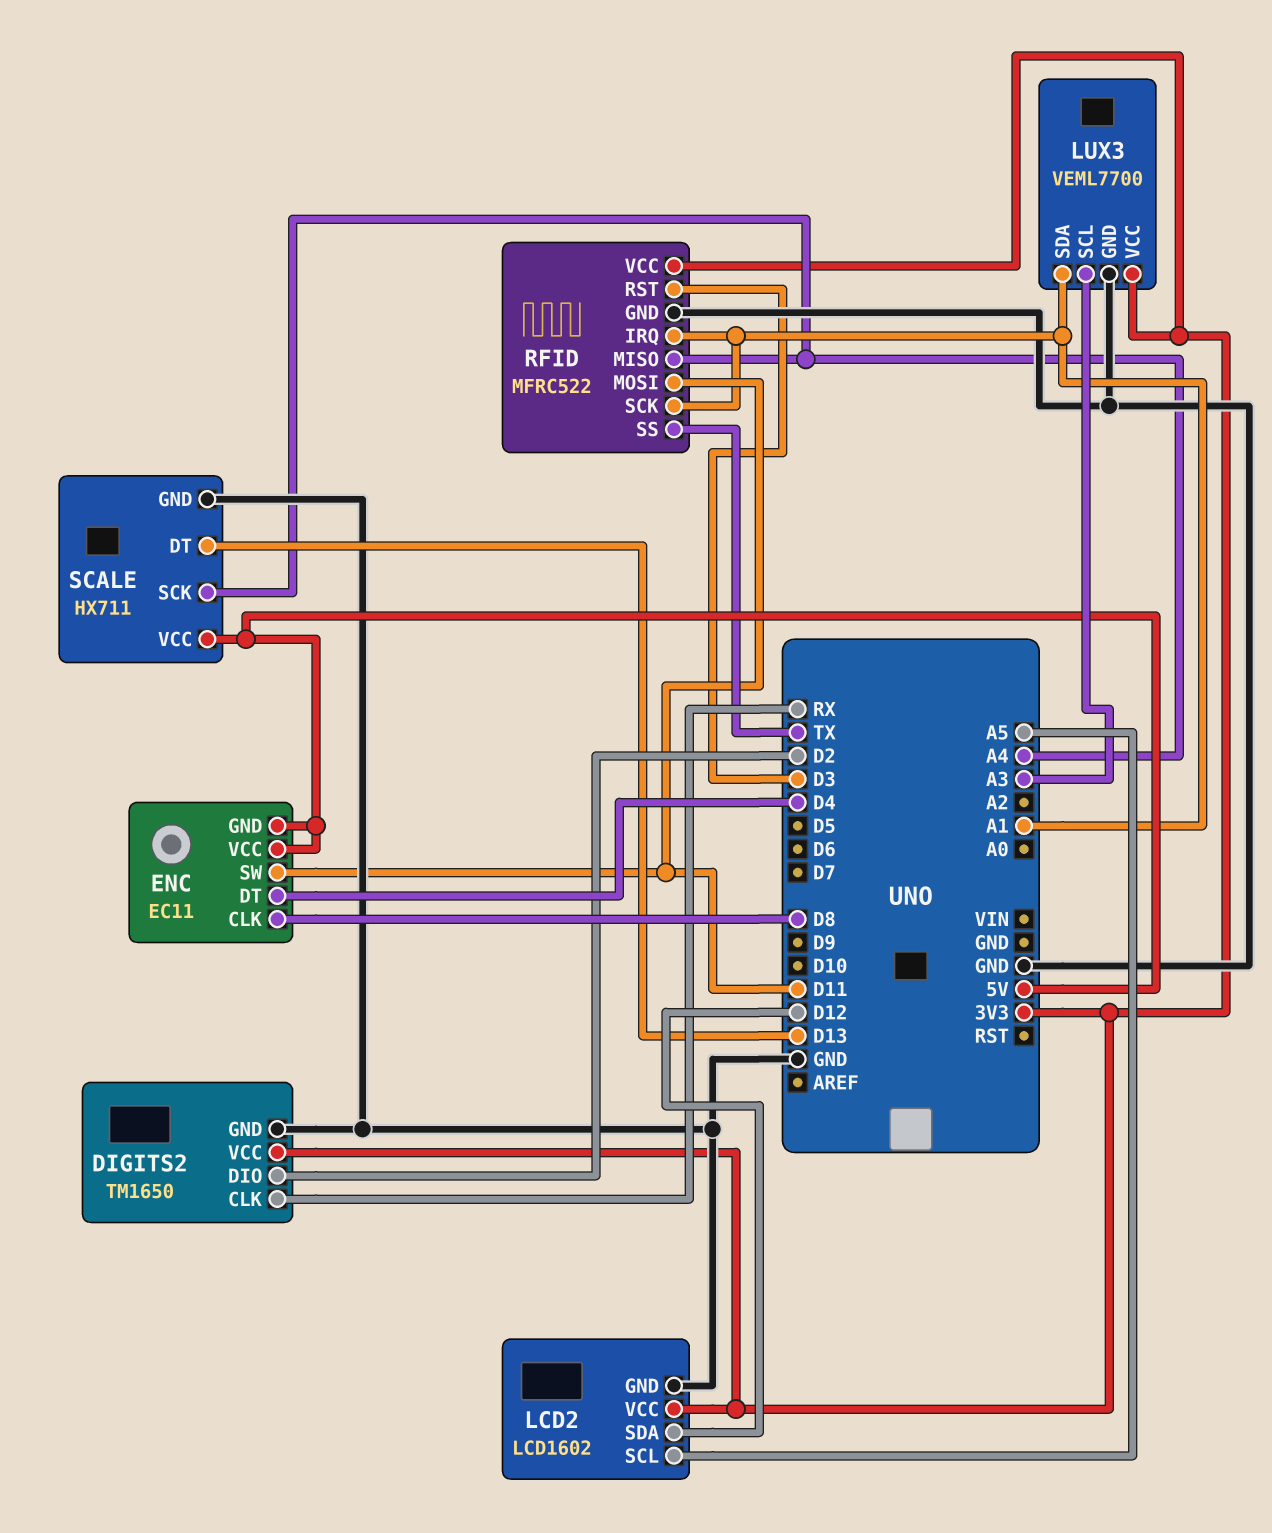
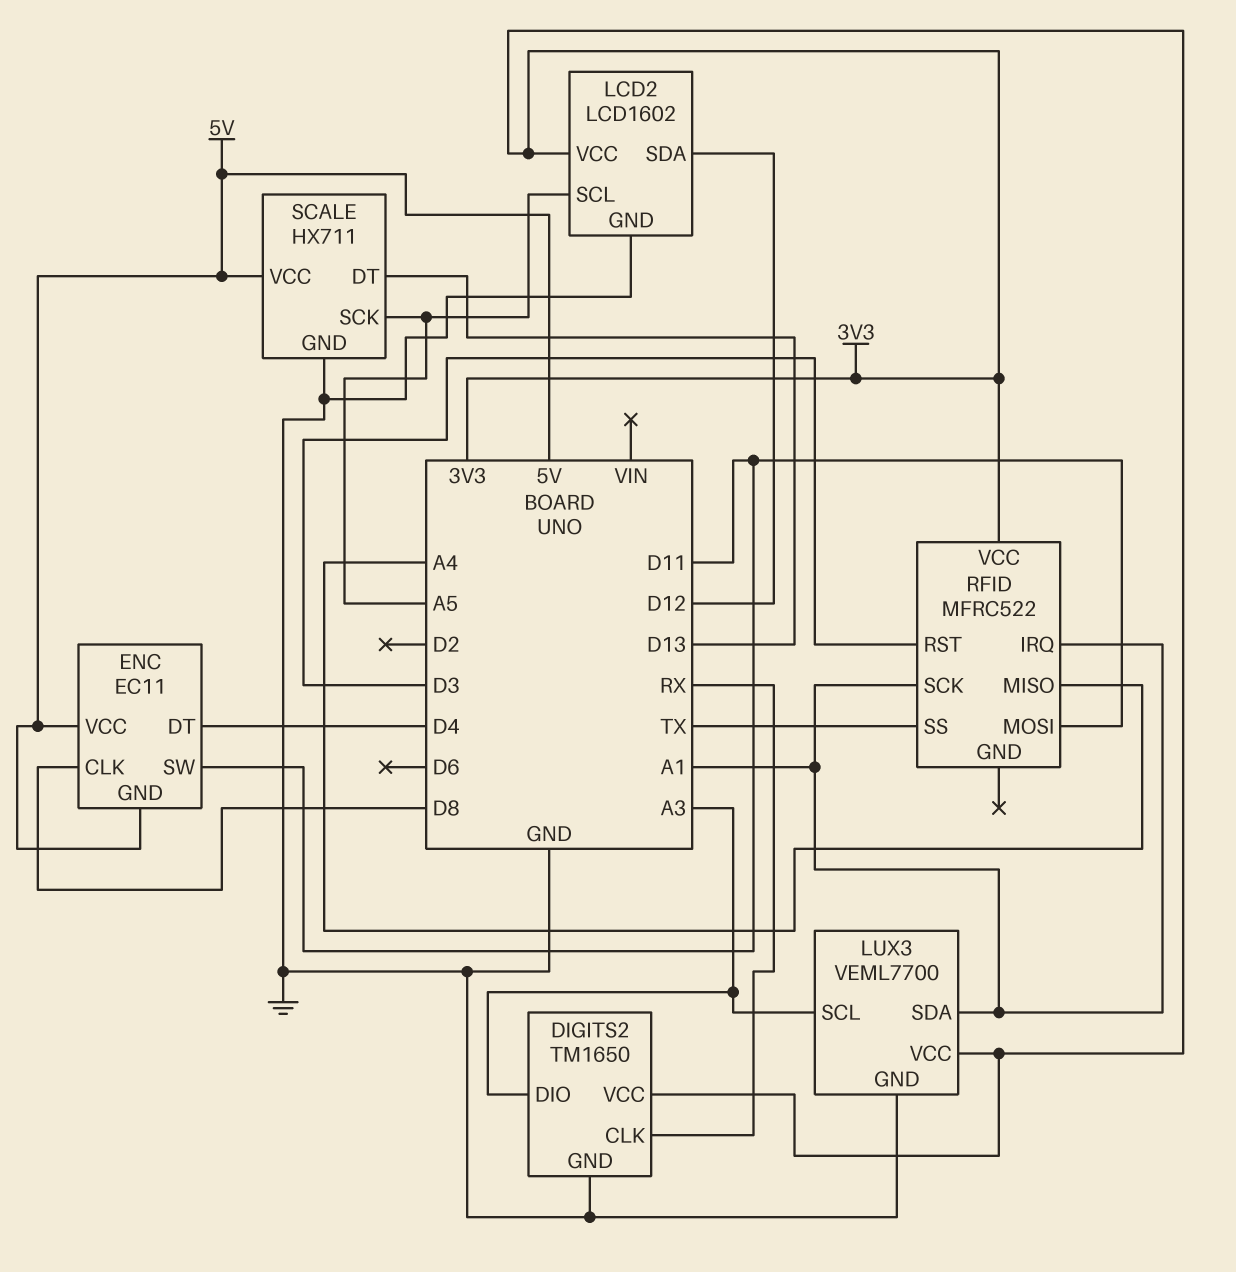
DIGITS2 pin DIO: D2 -> A3
RFID pin GND: GND -> none
SCALE pin SCK: A4 -> A5

